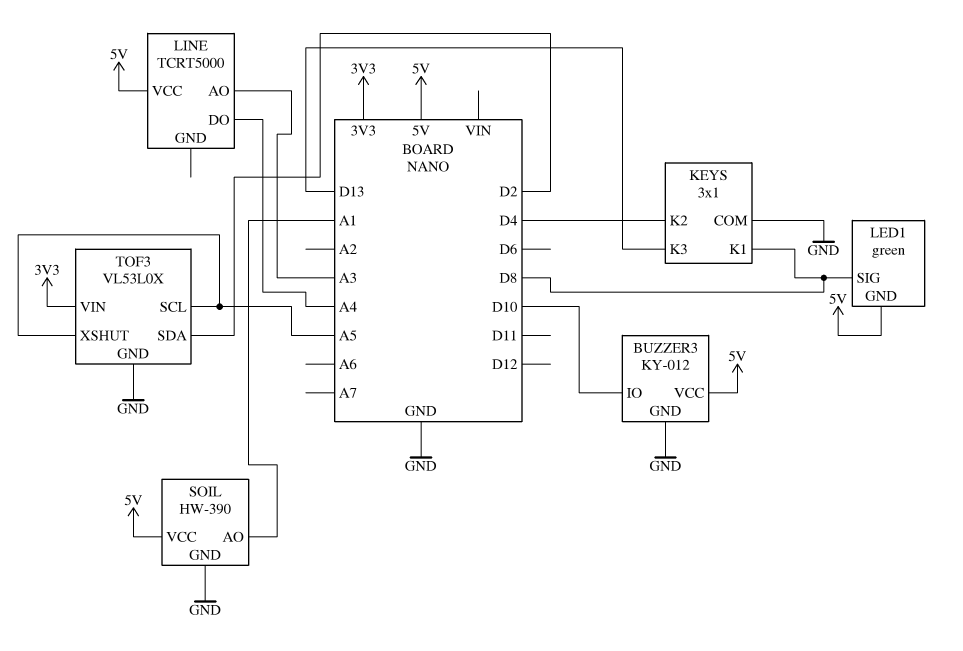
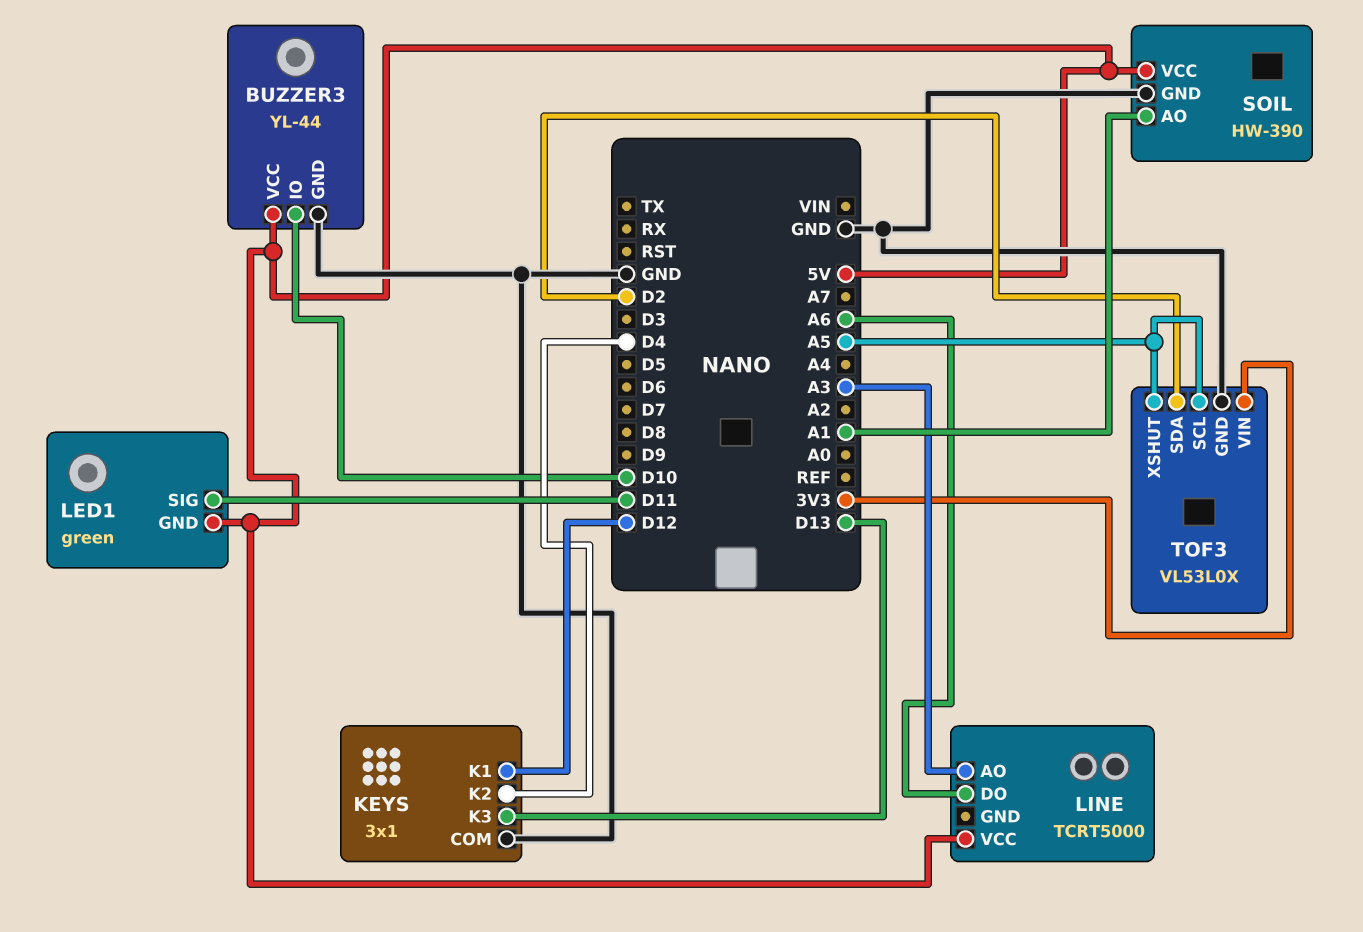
BUZZER3: KY-012 -> YL-44
KEYS pin K1: D8 -> D12
LED1 pin SIG: D8 -> D11
LINE pin DO: A4 -> A6

